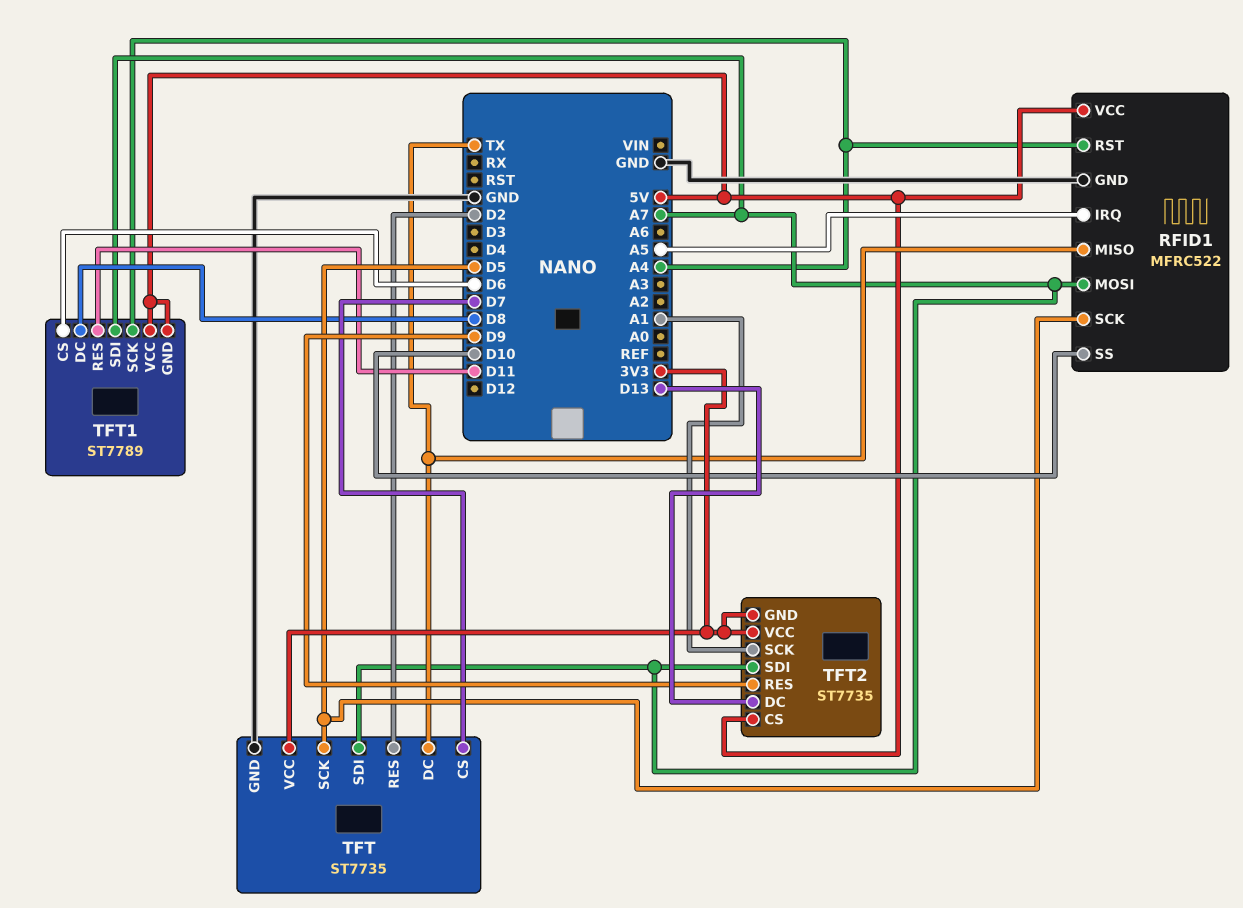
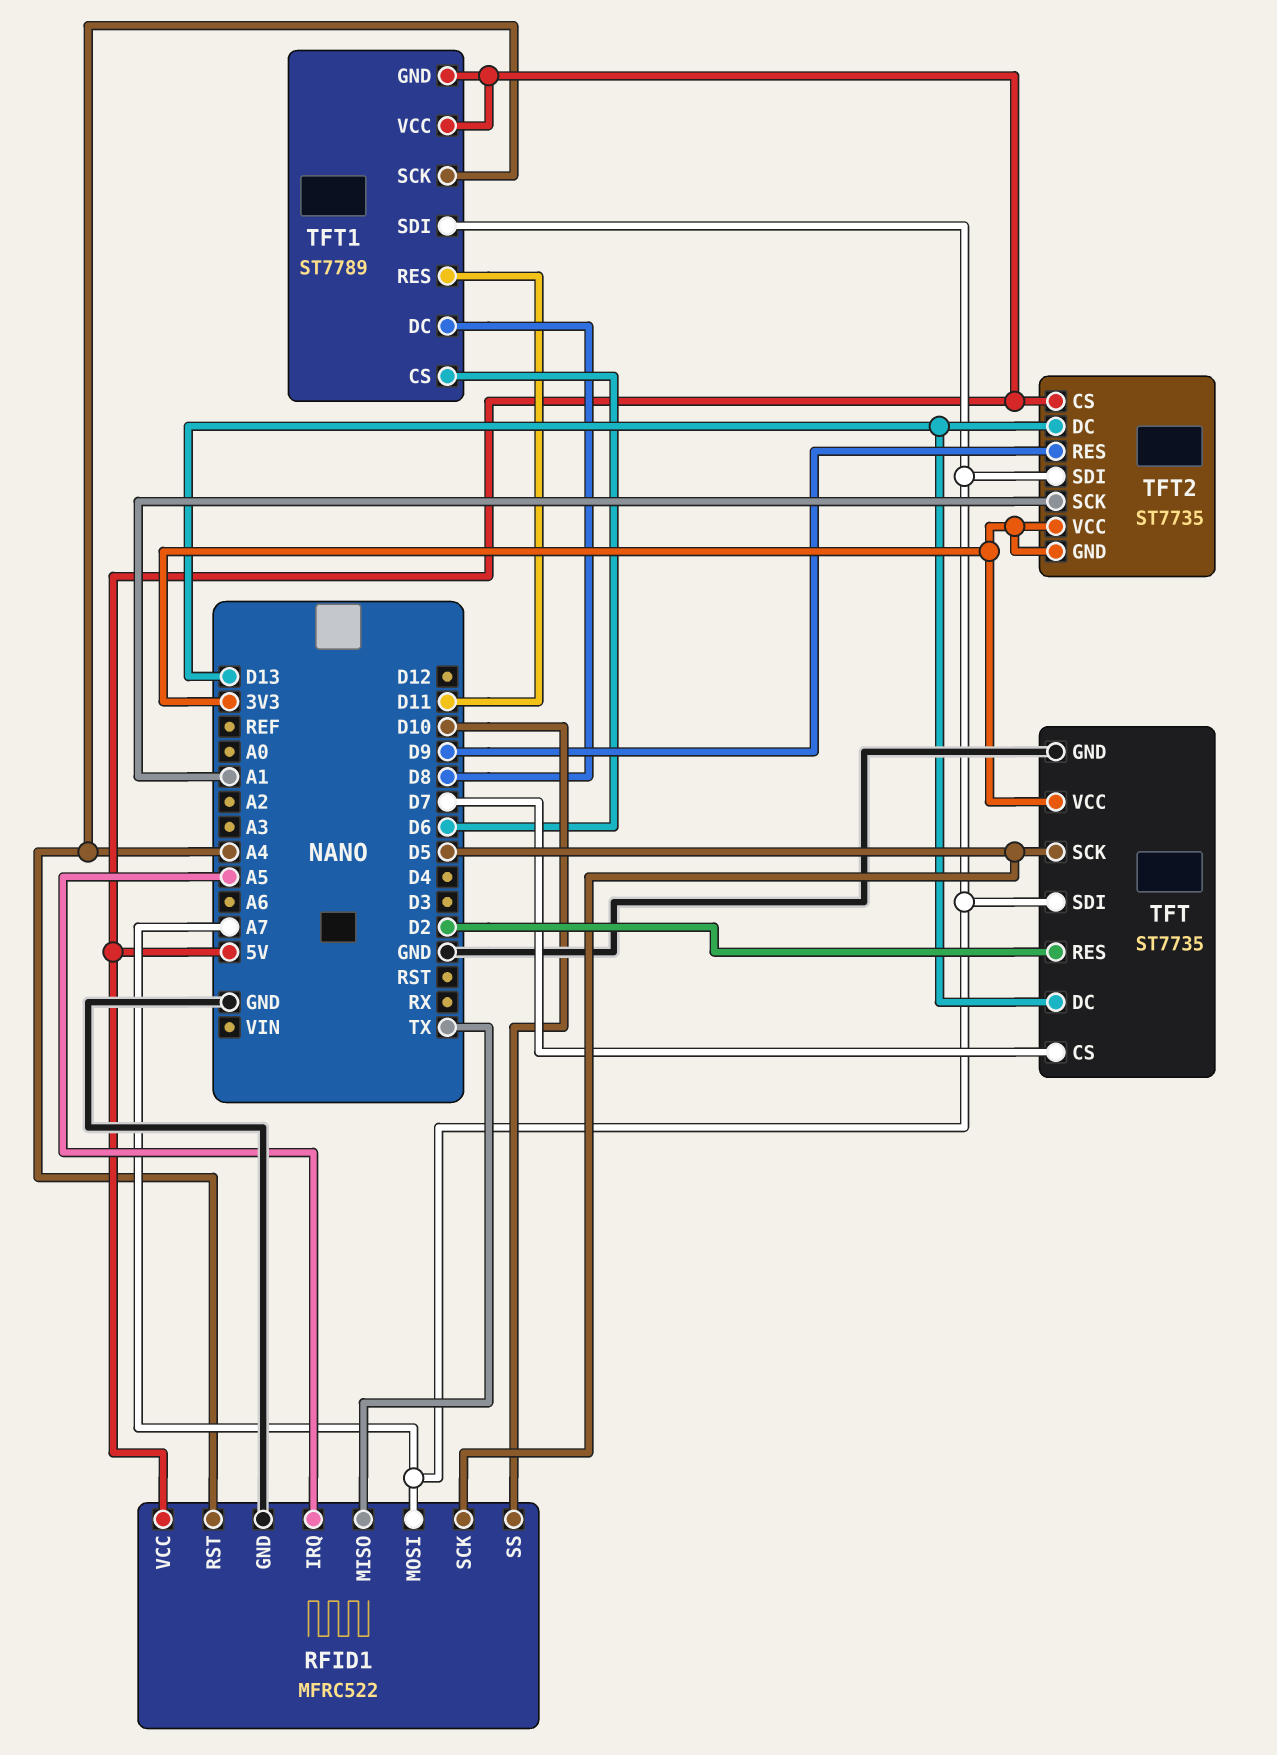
TFT pin DC: TX -> D13

